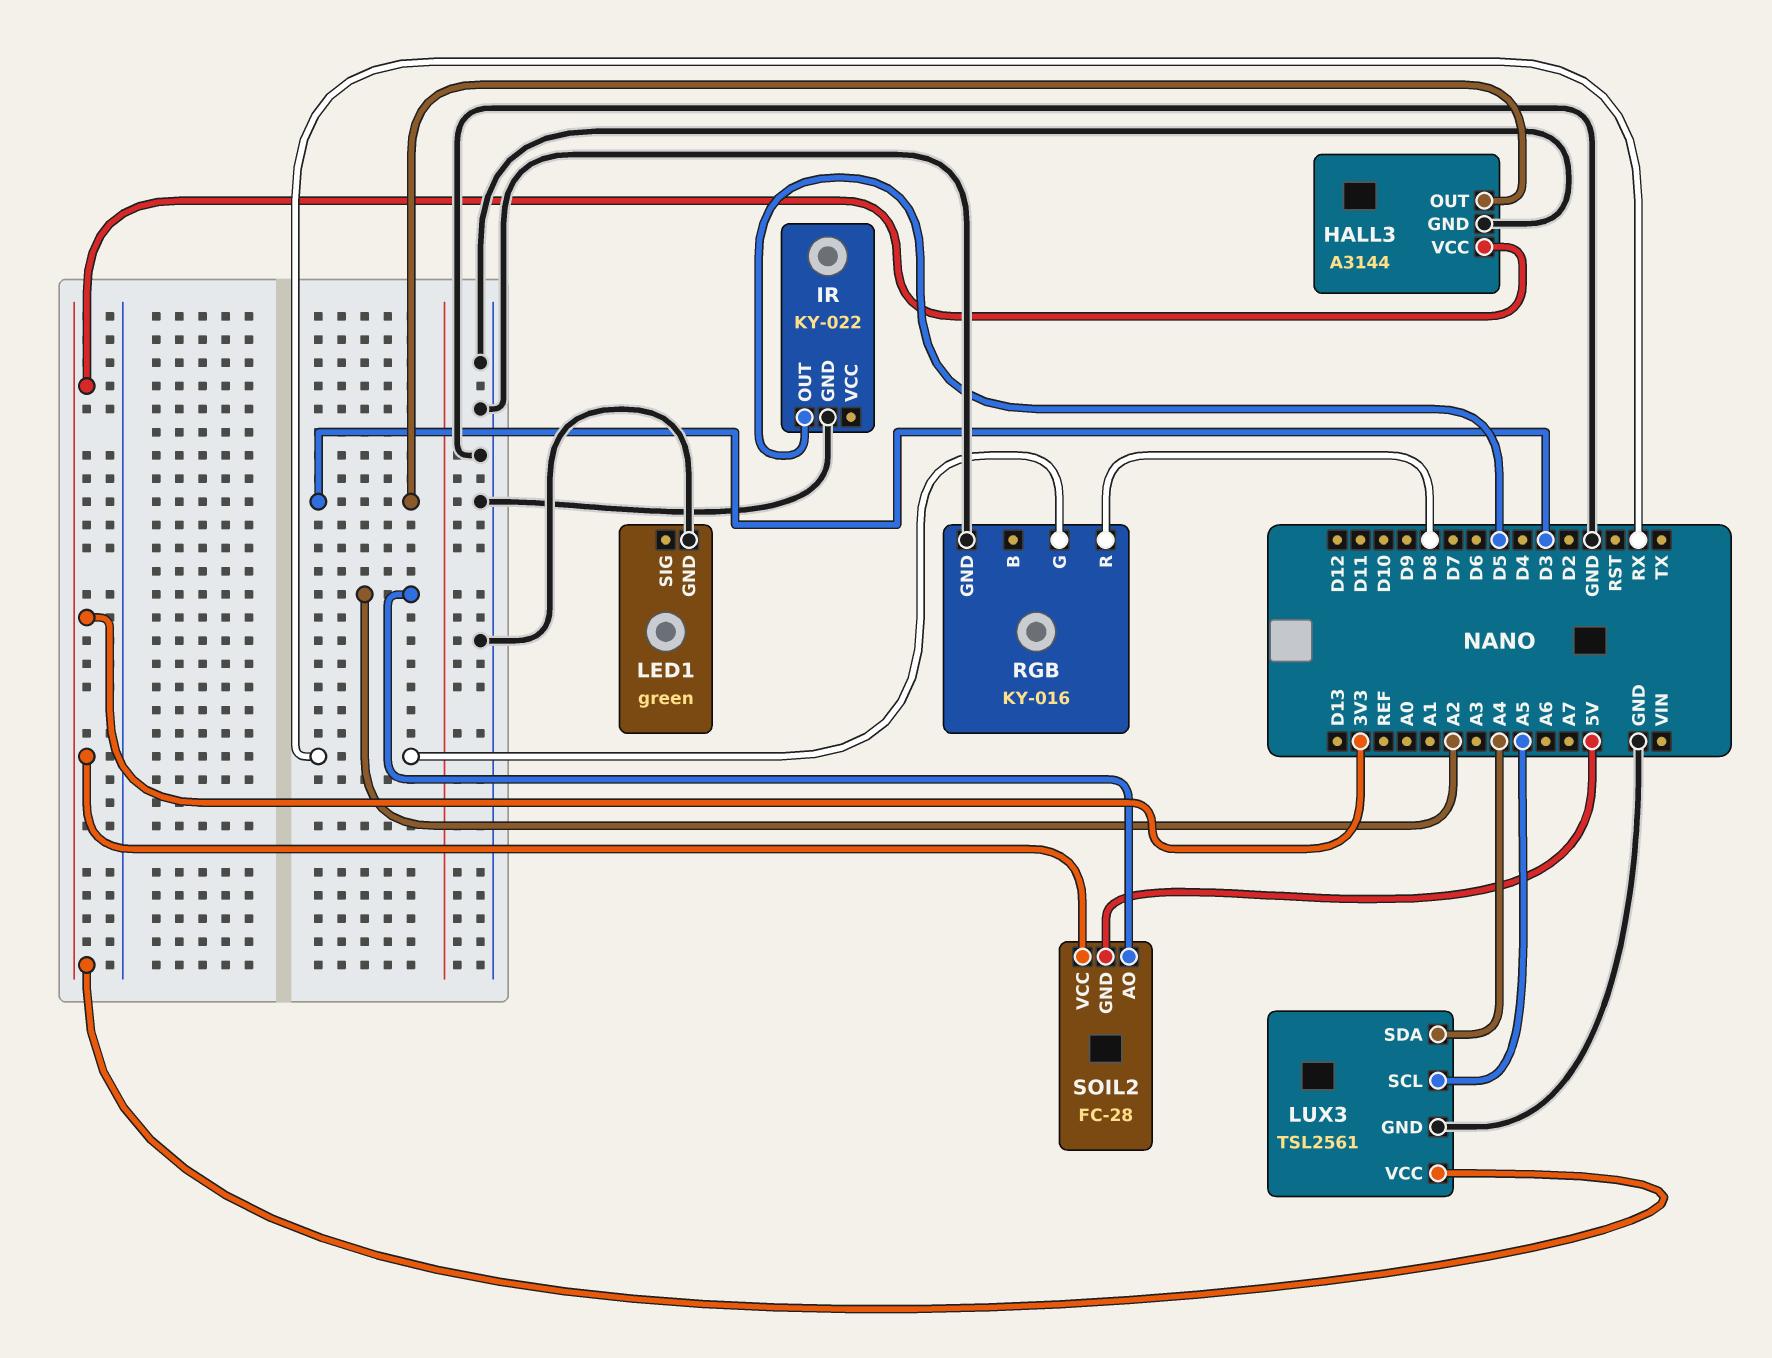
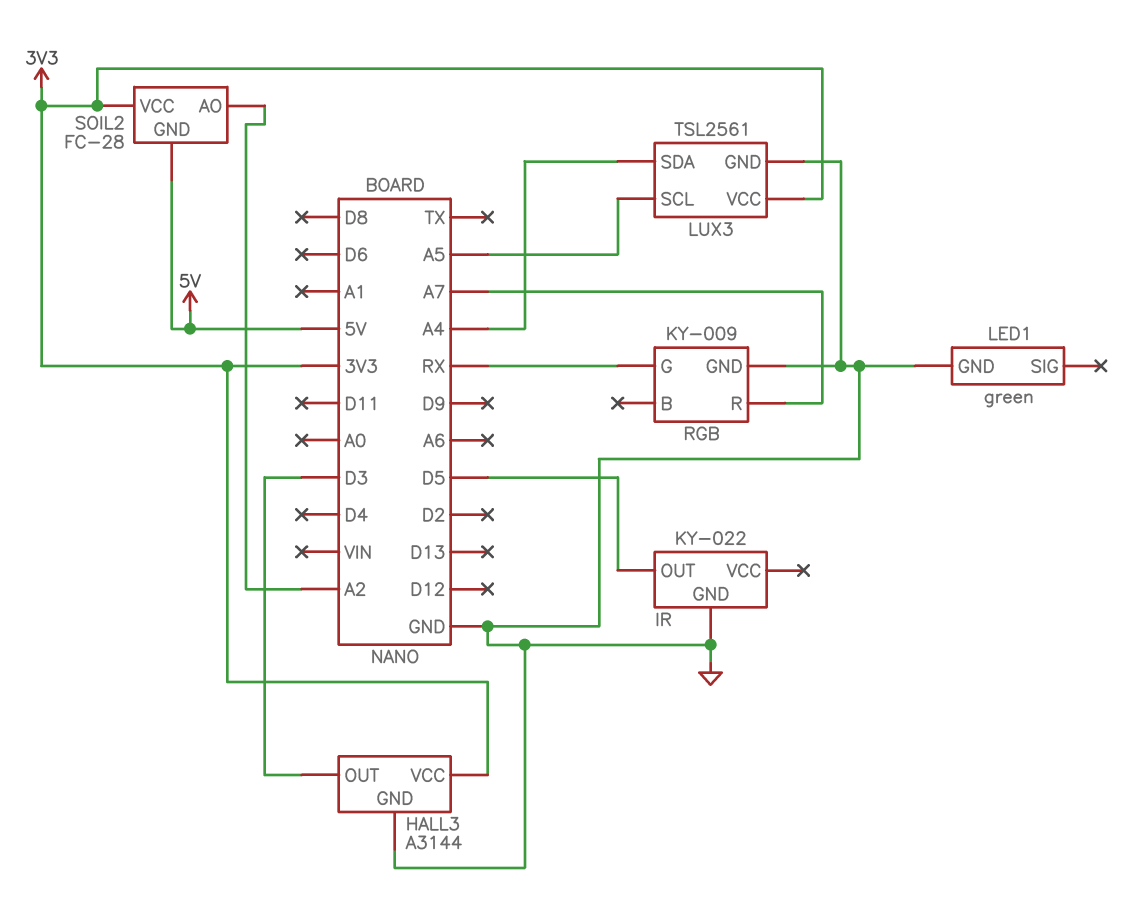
RGB: KY-016 -> KY-009
RGB pin R: D8 -> A7

